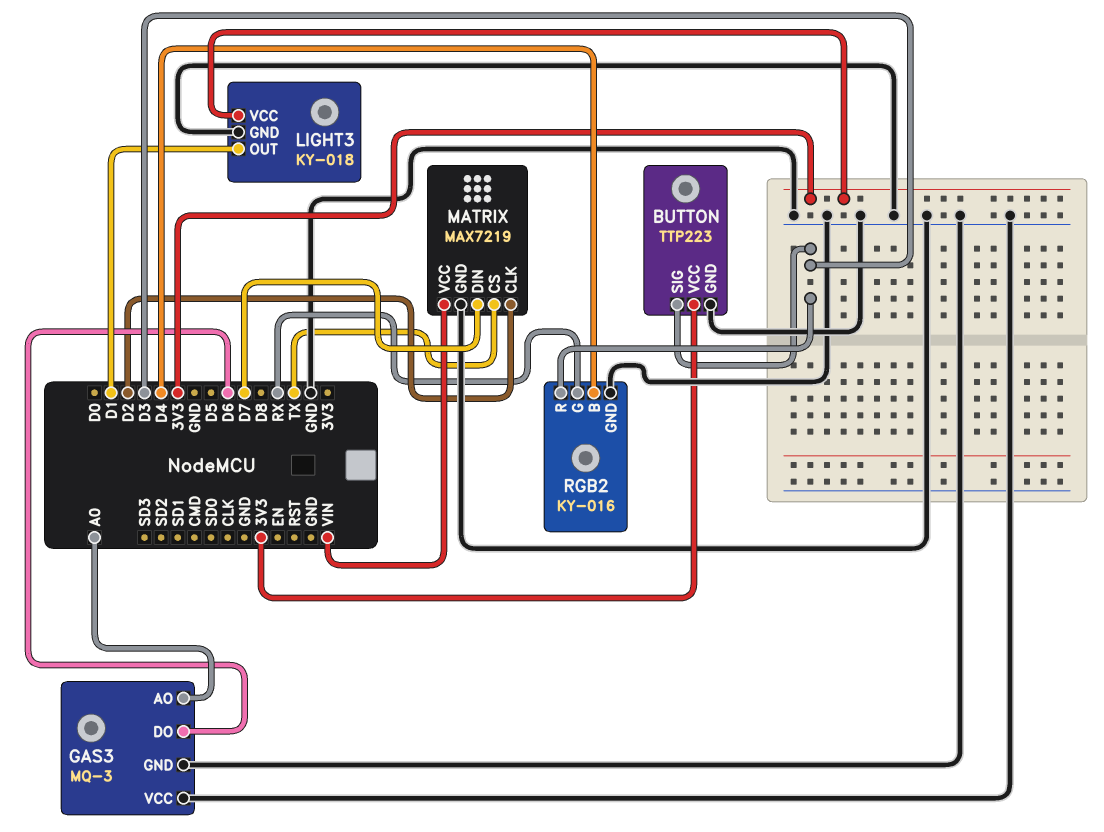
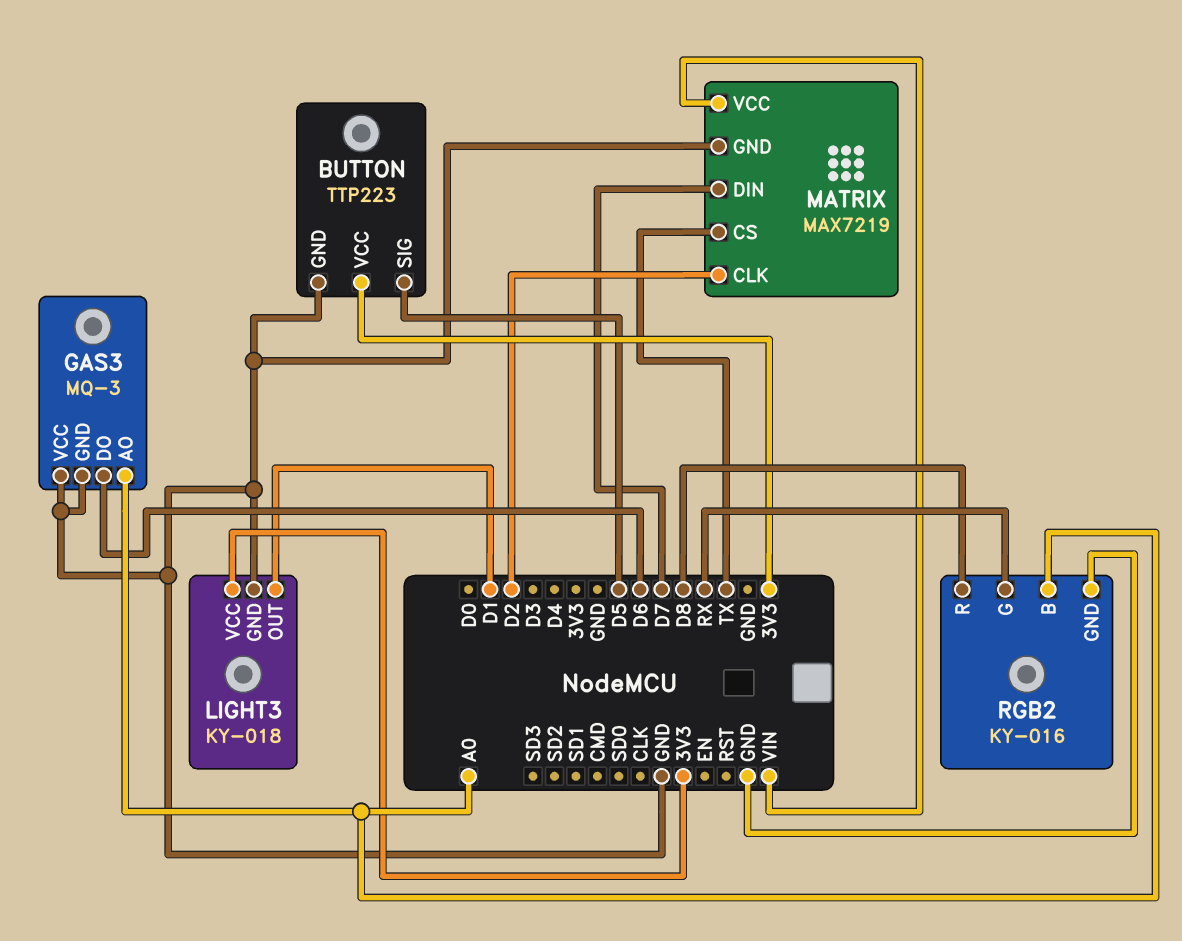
BUTTON pin SIG: D3 -> D5
RGB2 pin B: D4 -> A0
RGB2 pin R: D3 -> D8

